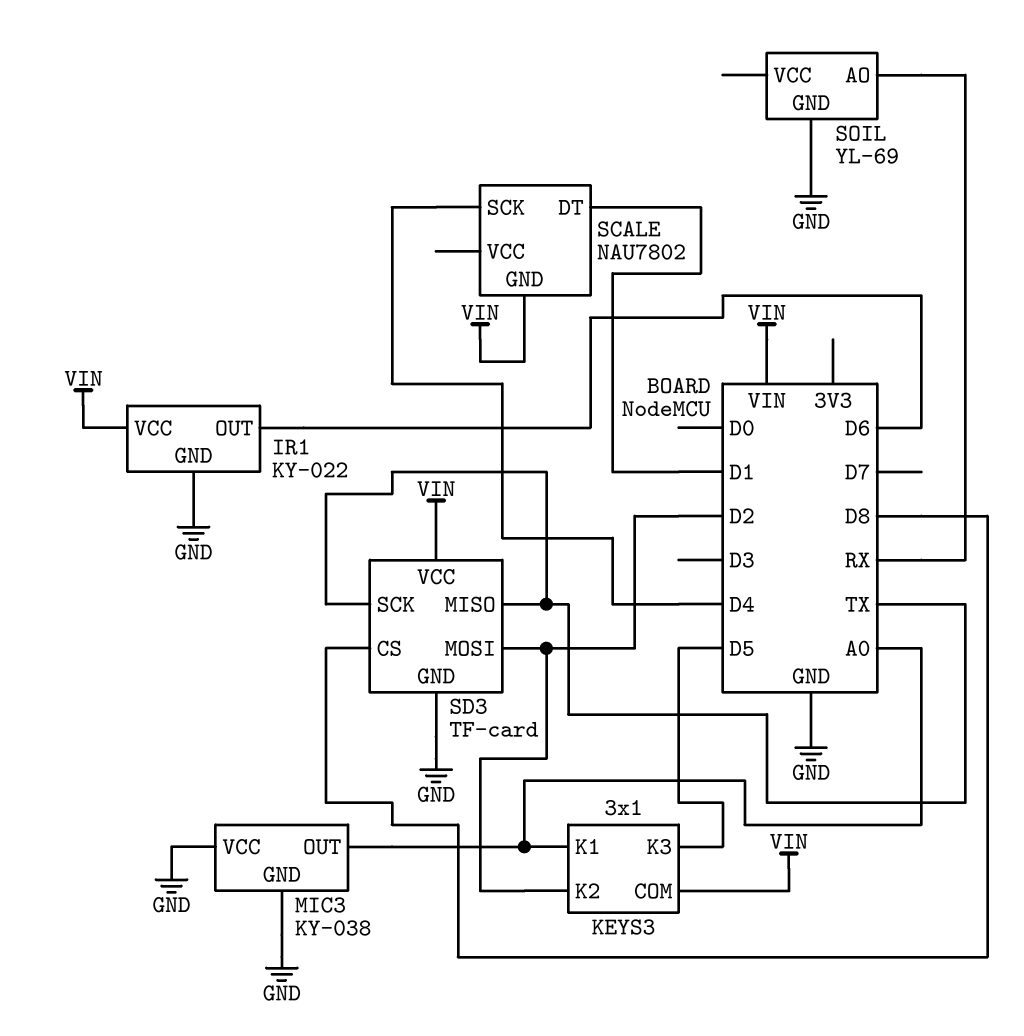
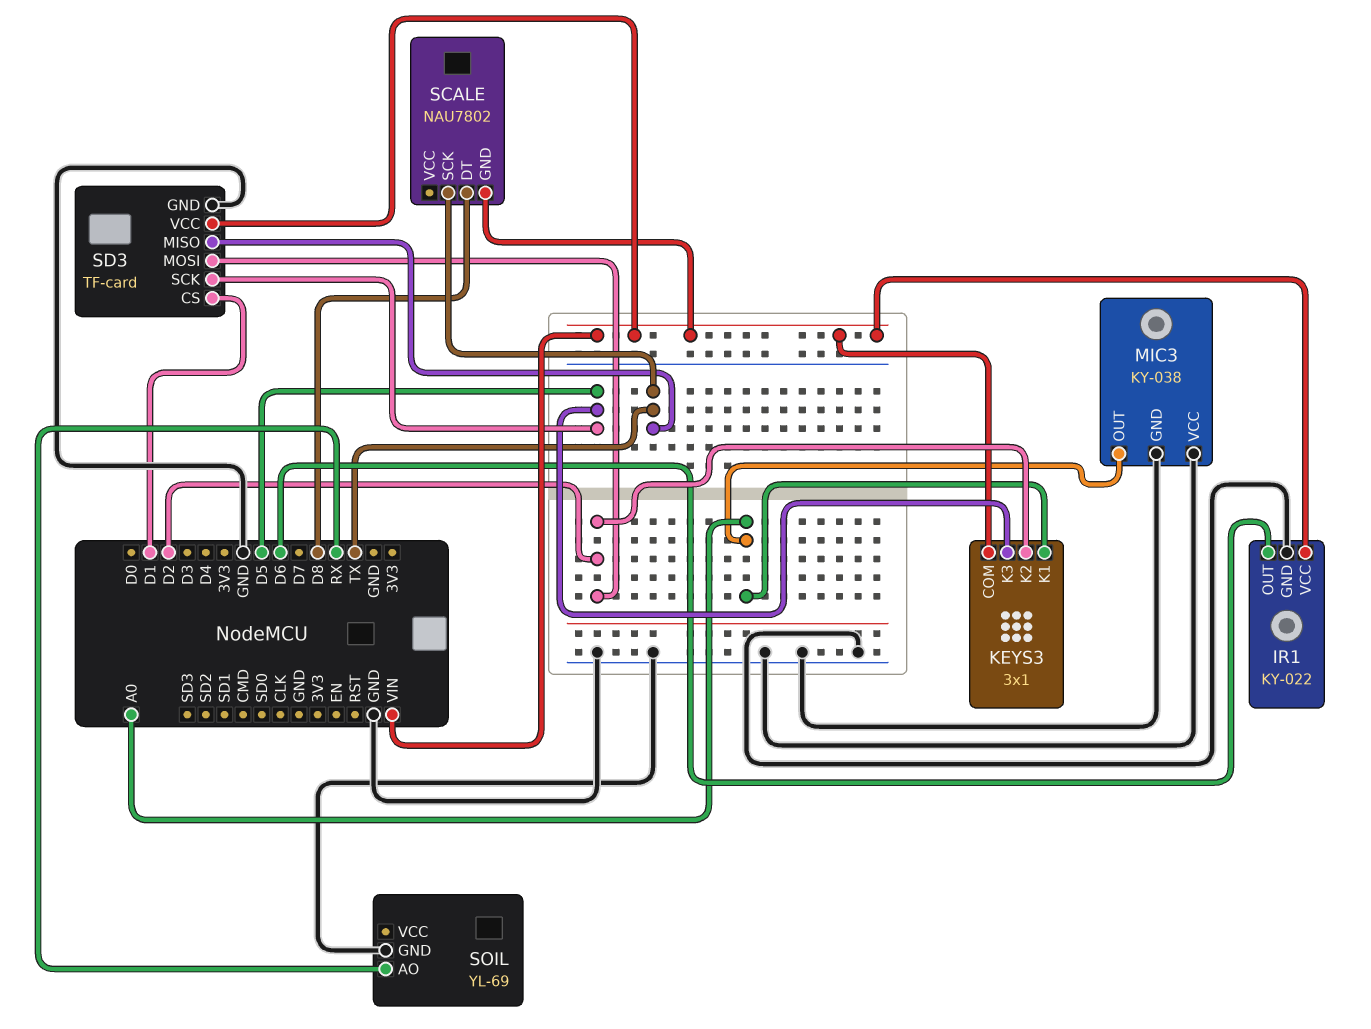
SCALE pin DT: D1 -> D8
SCALE pin SCK: D4 -> TX
SD3 pin CS: D8 -> D1
SD3 pin SCK: TX -> D5

